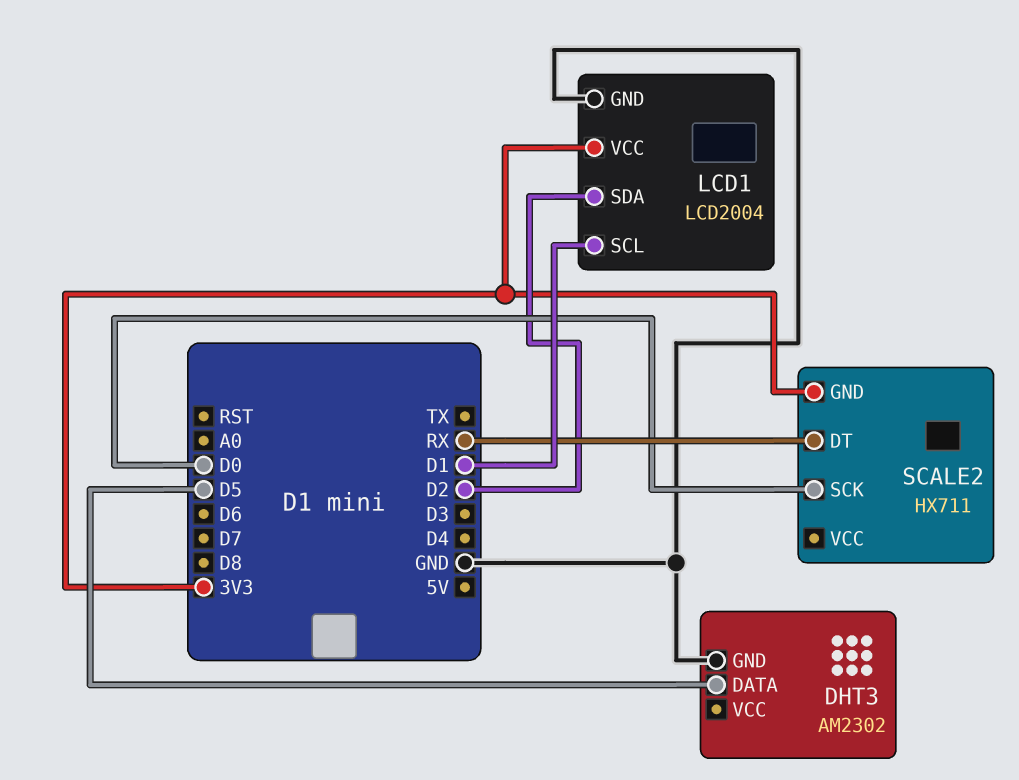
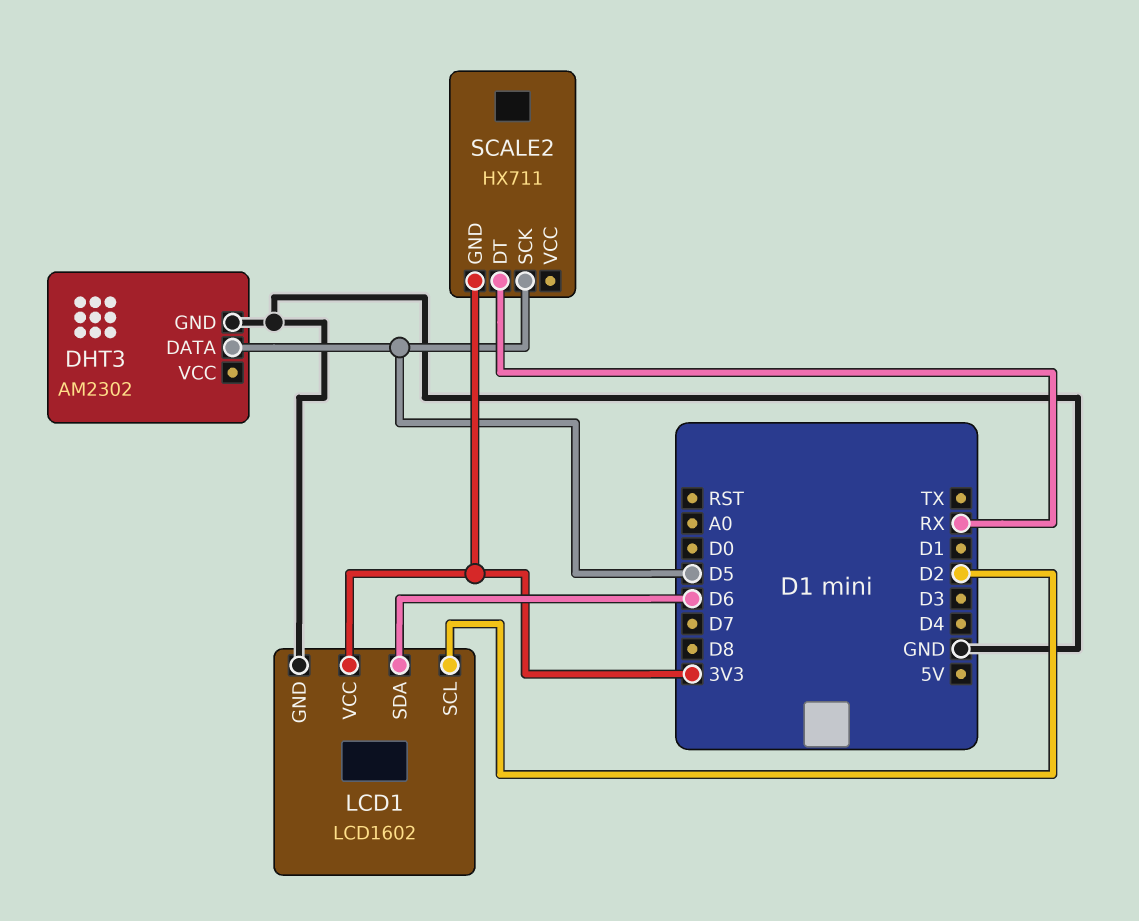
LCD1: LCD2004 -> LCD1602
LCD1 pin SCL: D1 -> D2
LCD1 pin SDA: D2 -> D6
SCALE2 pin SCK: D0 -> D5

